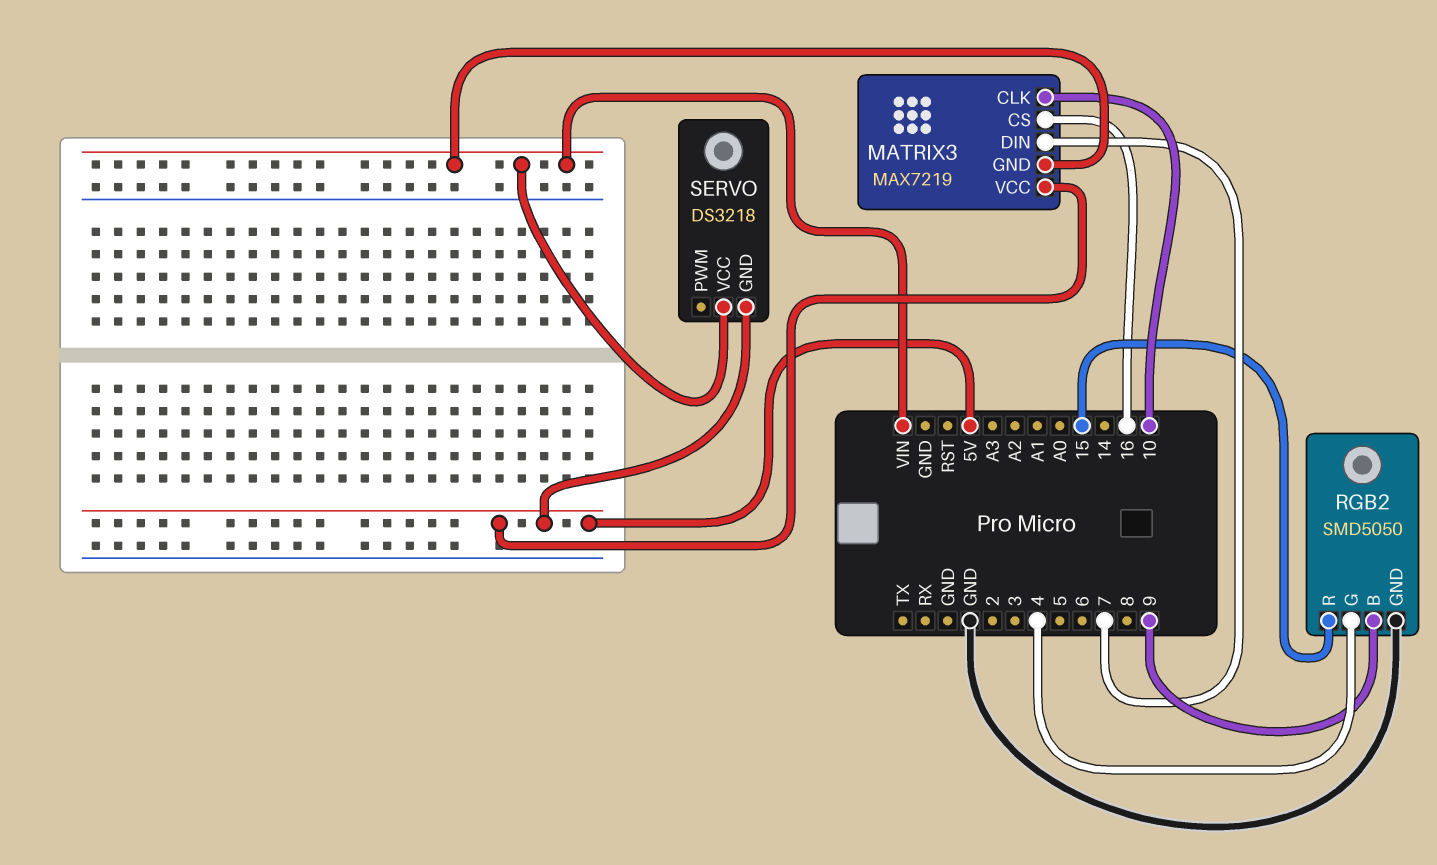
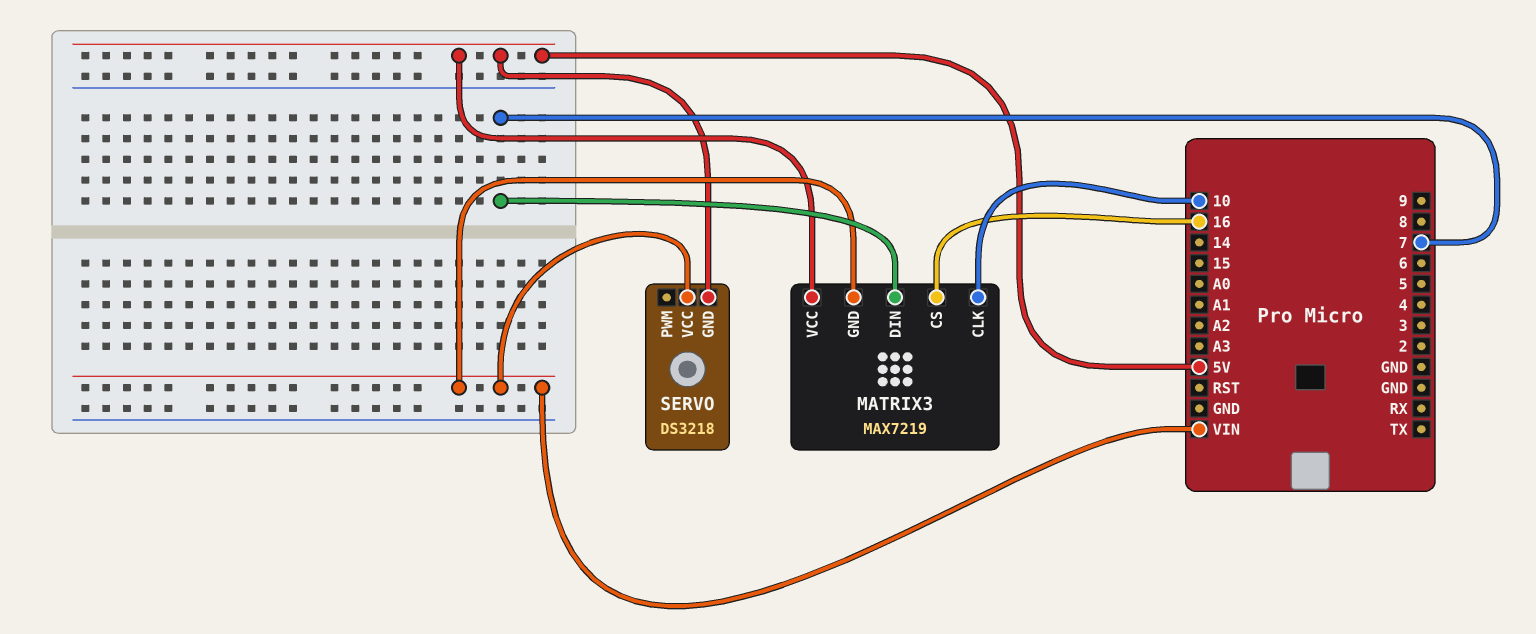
RGB2: SMD5050 -> none
RGB2 pin B: 9 -> none
RGB2 pin G: 4 -> none
RGB2 pin GND: GND -> none
RGB2 pin R: 15 -> none

